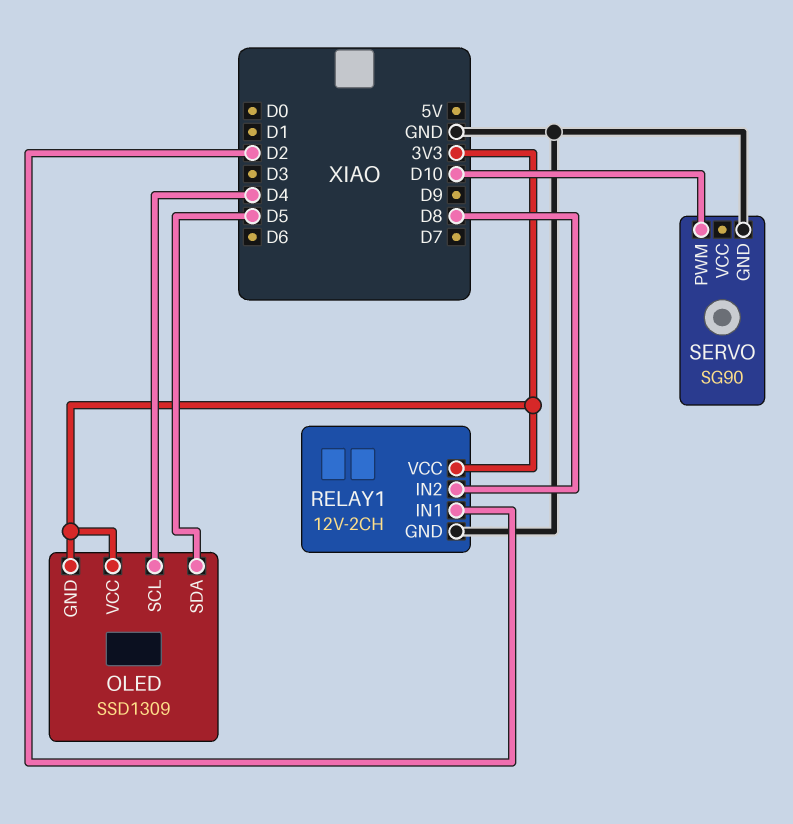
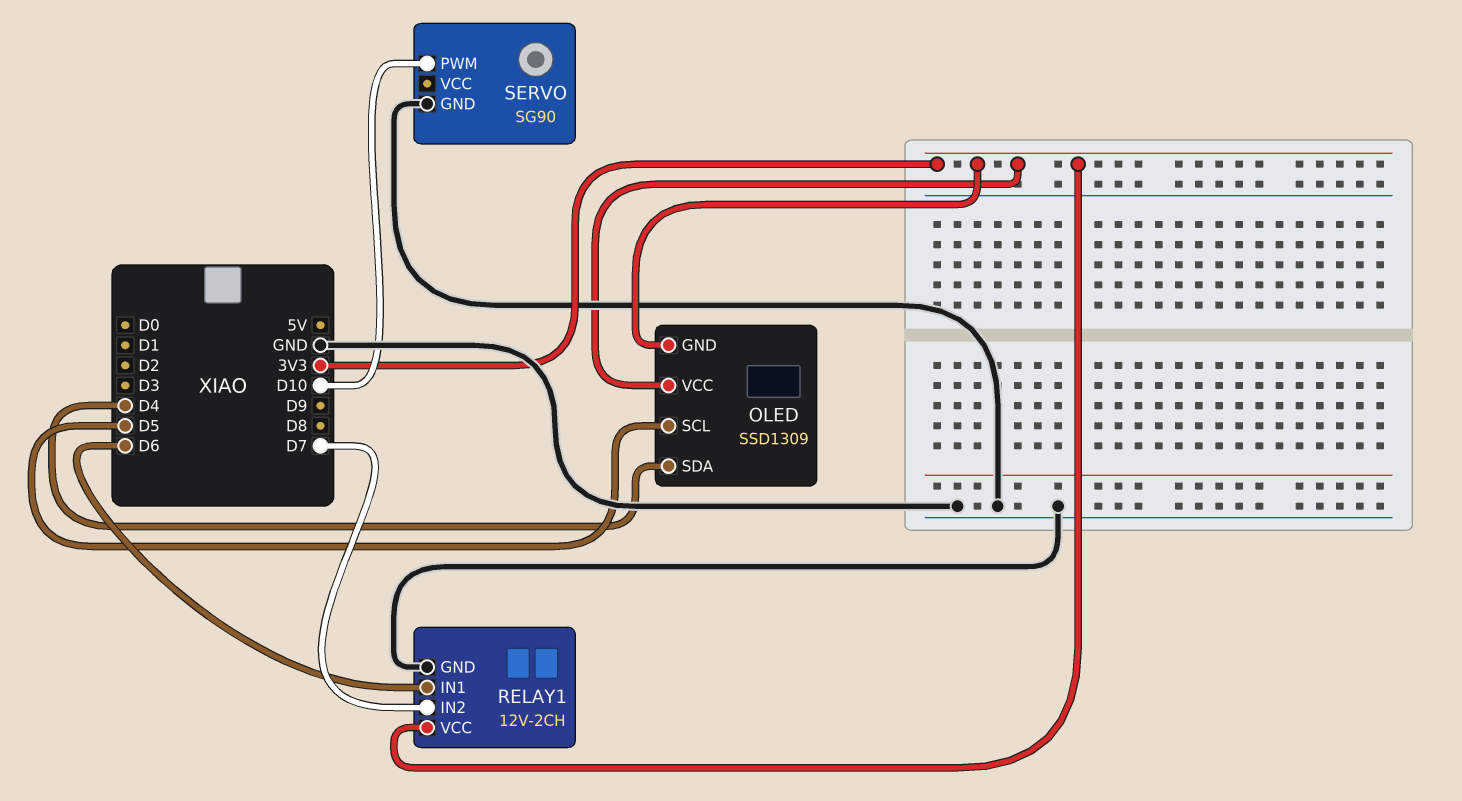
OLED pin SCL: D4 -> D5
OLED pin SDA: D5 -> D4
RELAY1 pin IN1: D2 -> D6
RELAY1 pin IN2: D8 -> D7

